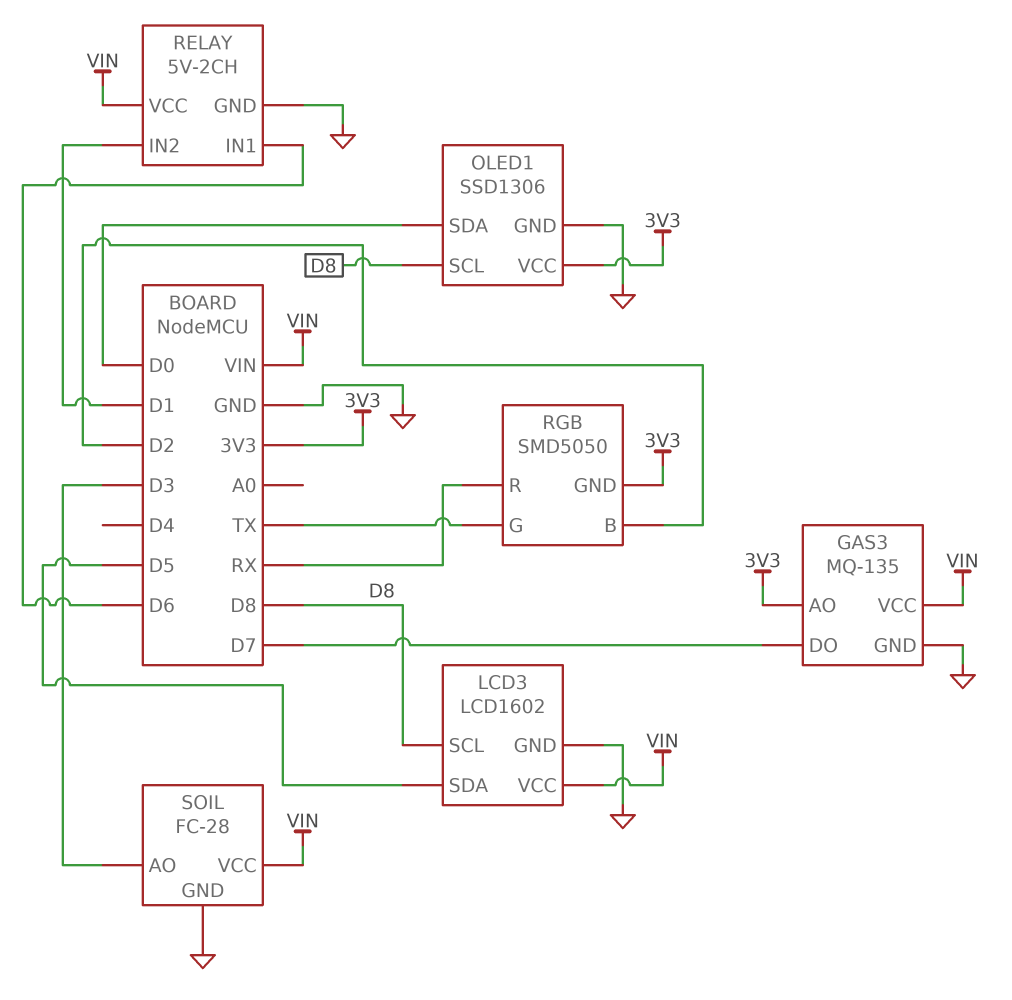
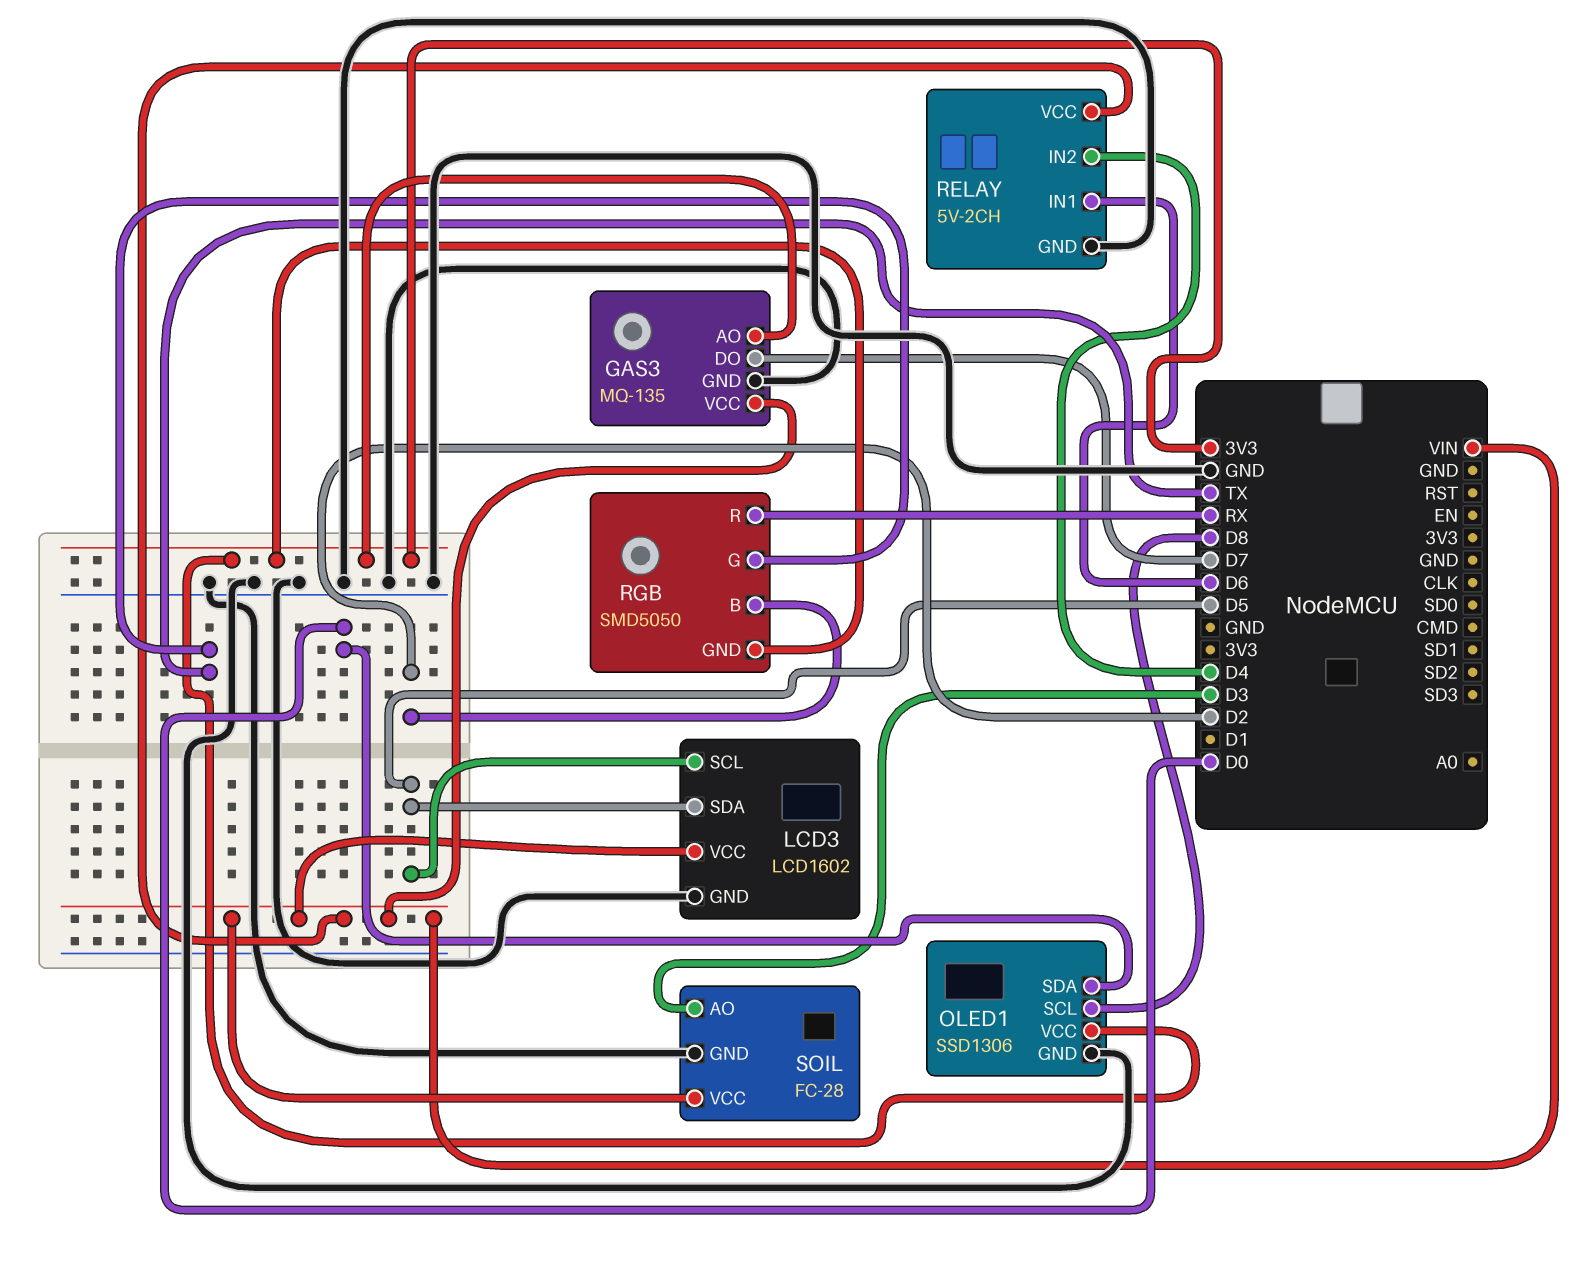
LCD3 pin SCL: D8 -> D5
RELAY pin IN2: D1 -> D4

